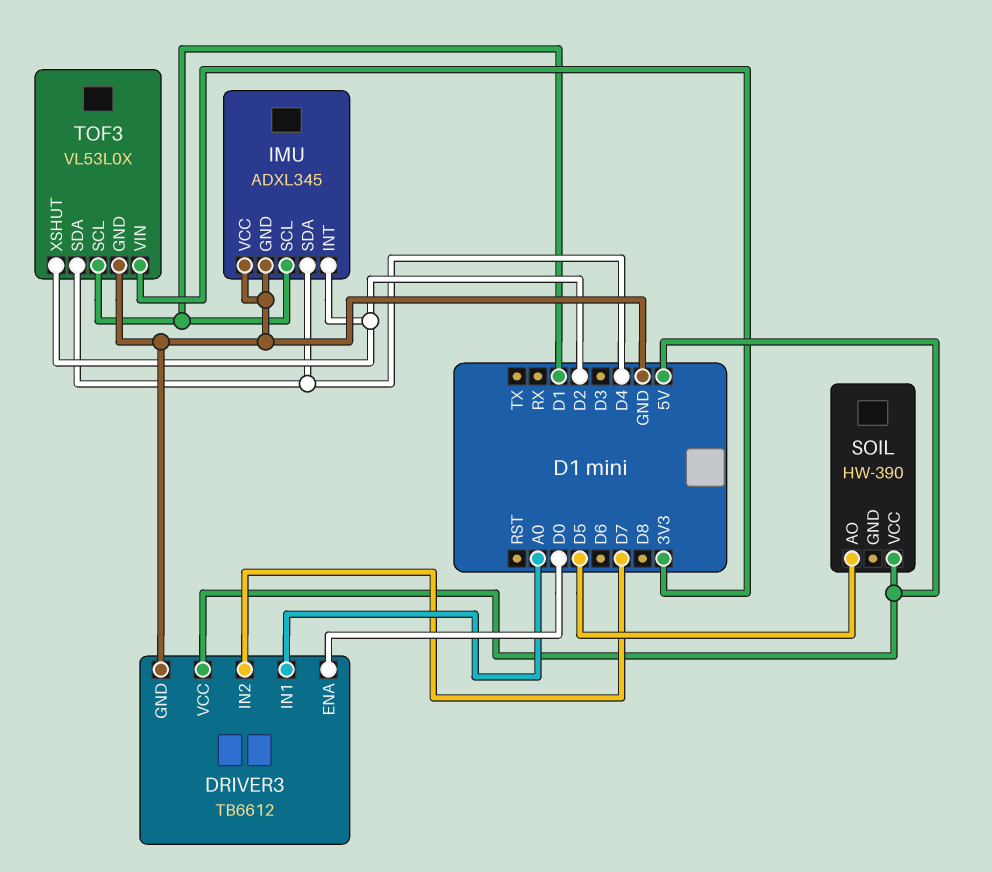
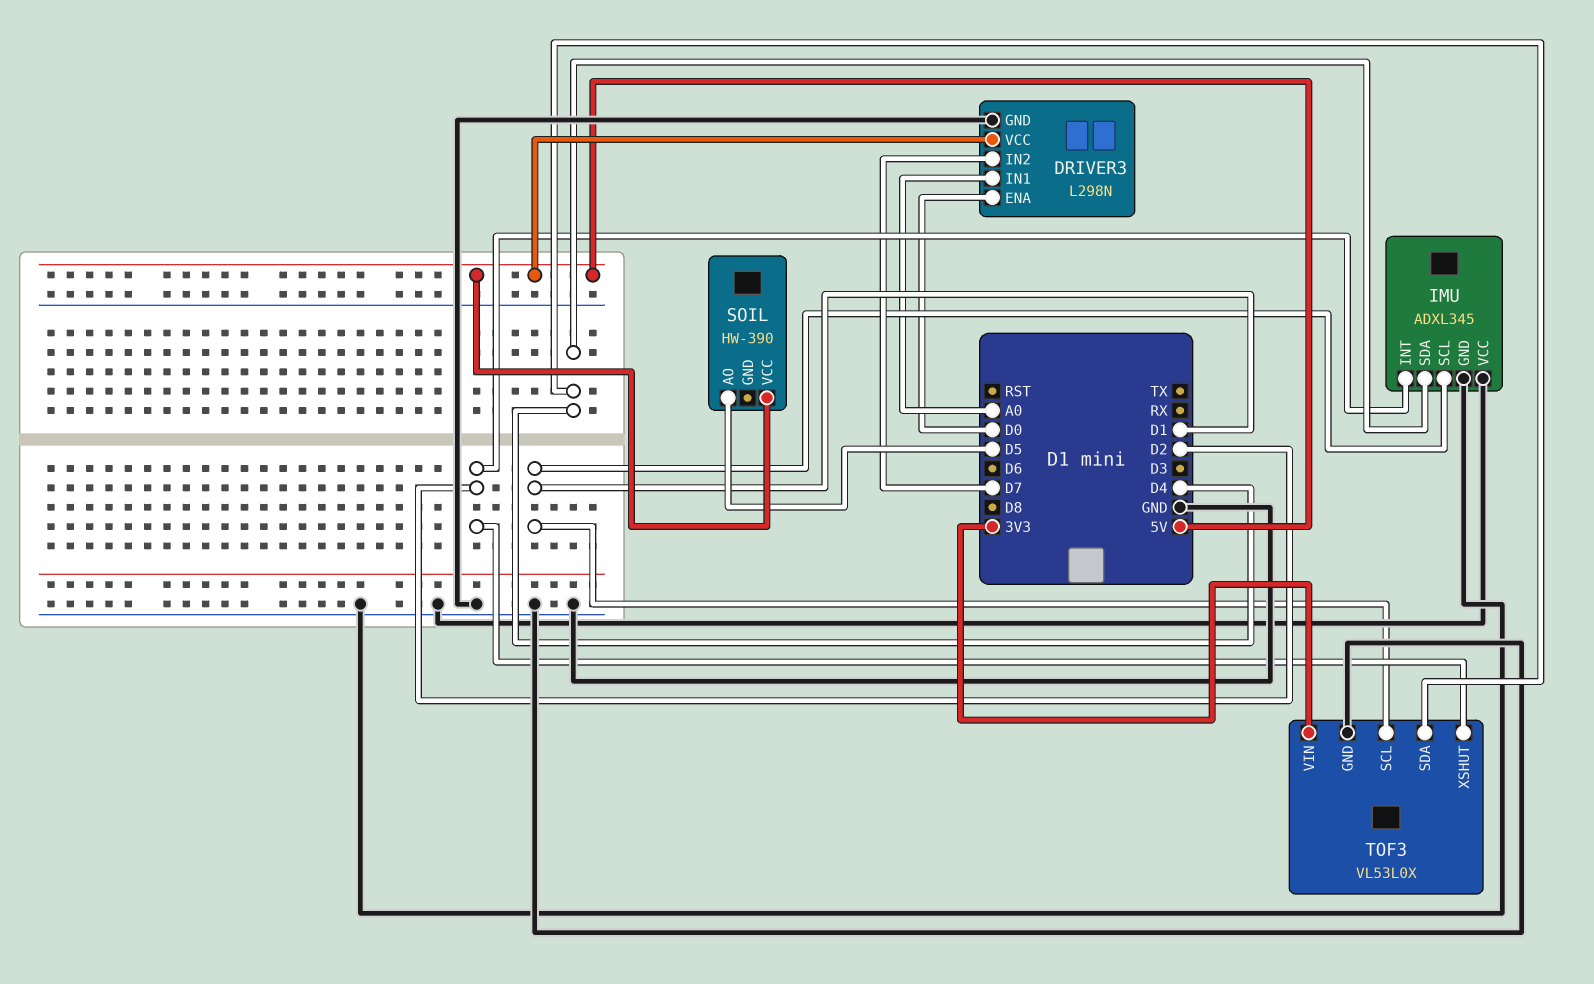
DRIVER3: TB6612 -> L298N

